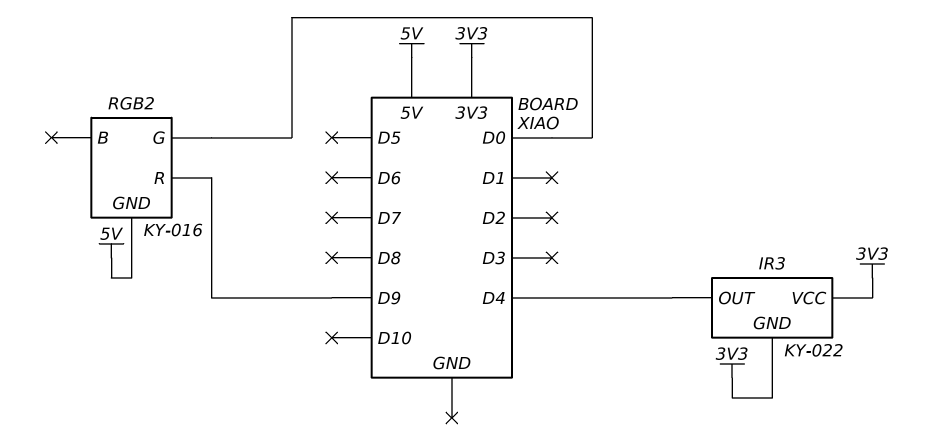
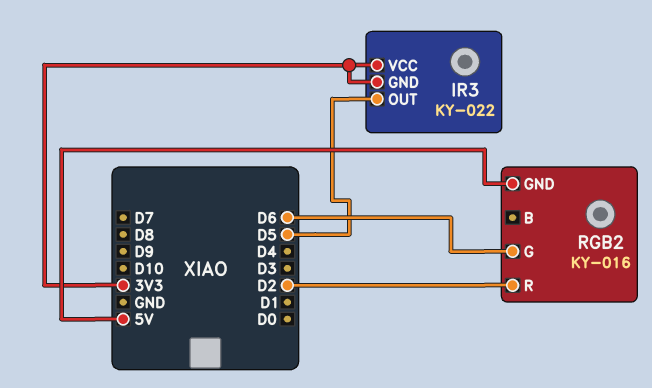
IR3 pin OUT: D4 -> D5
RGB2 pin G: D0 -> D6
RGB2 pin R: D9 -> D2

